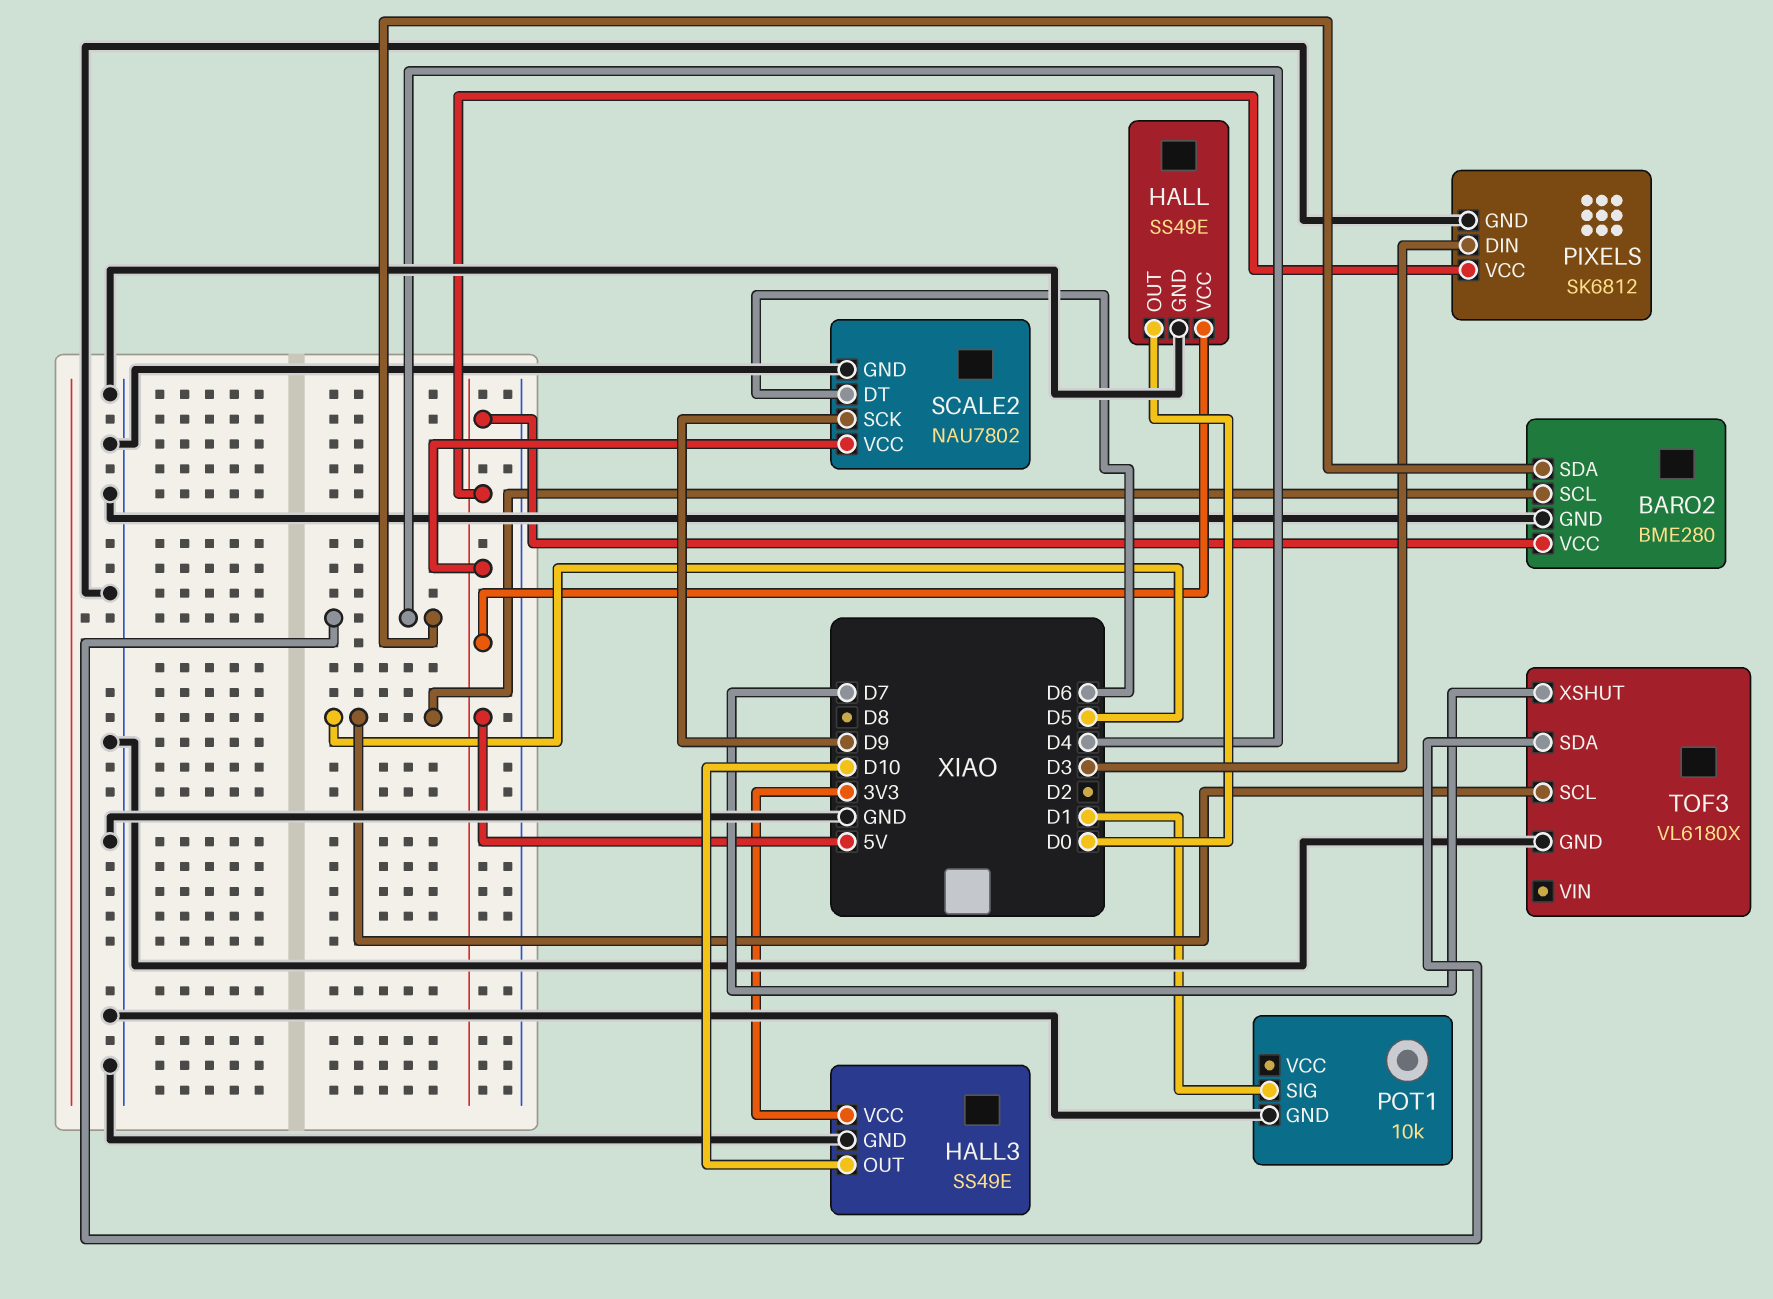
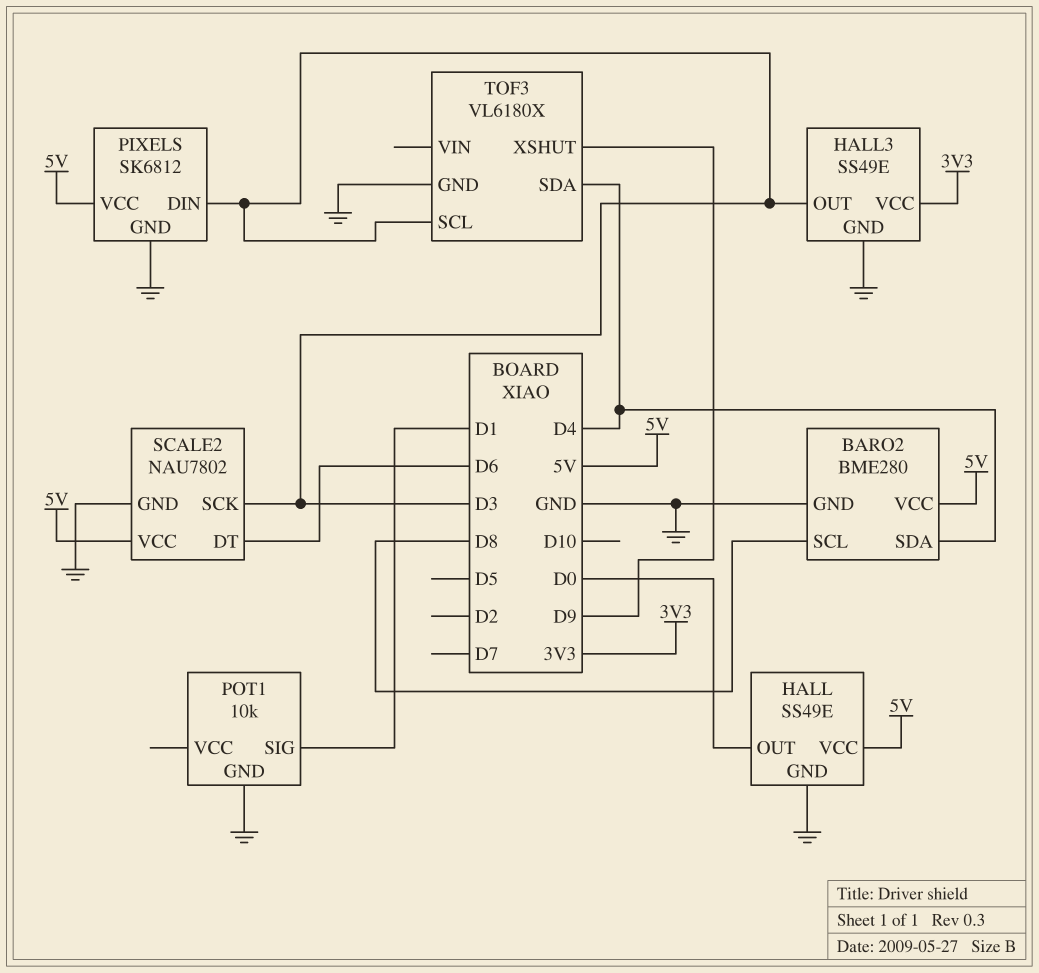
BARO2 pin SCL: D5 -> D8
HALL3 pin OUT: D10 -> D3
SCALE2 pin SCK: D9 -> D3
TOF3 pin SCL: D5 -> D3
TOF3 pin XSHUT: D7 -> D9

